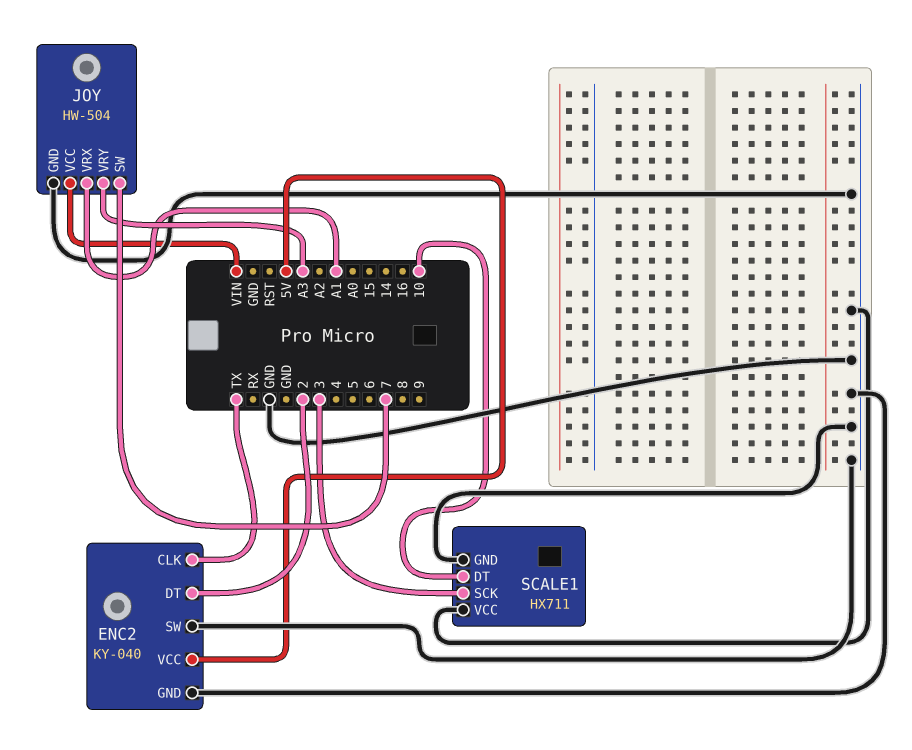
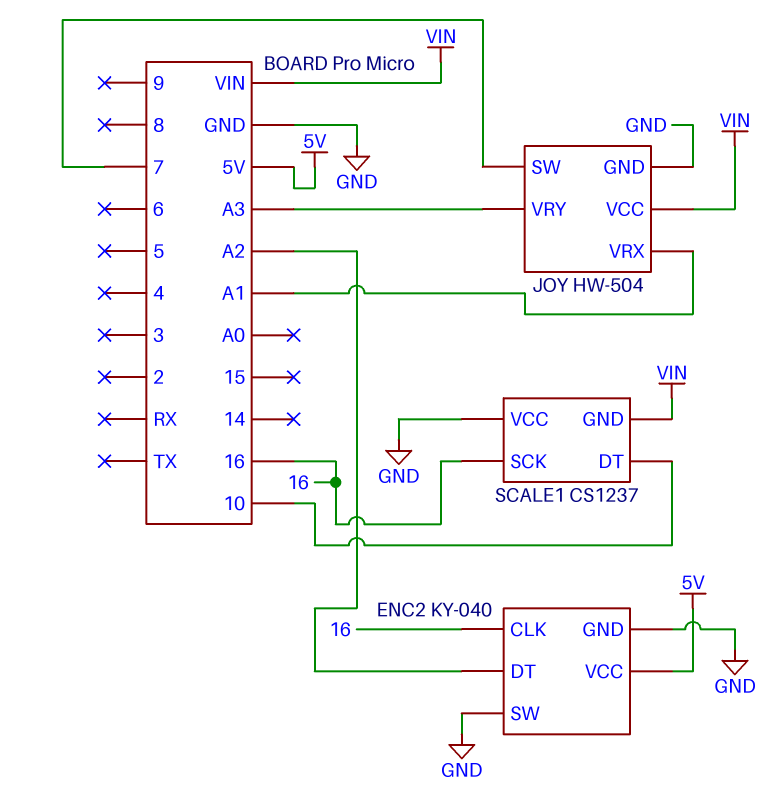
ENC2 pin CLK: TX -> 16
ENC2 pin DT: 2 -> A2
SCALE1: HX711 -> CS1237
SCALE1 pin GND: GND -> VIN
SCALE1 pin SCK: 3 -> 16

